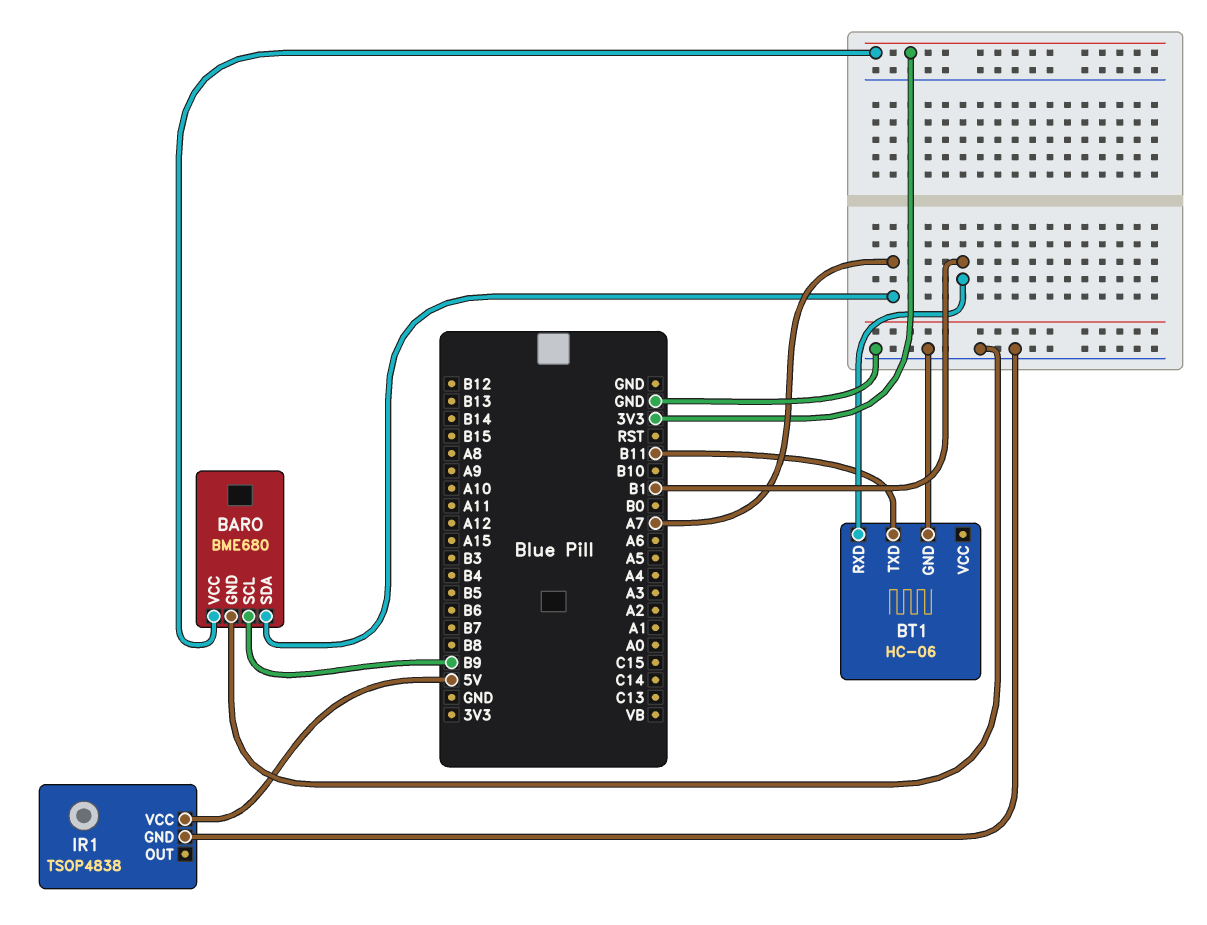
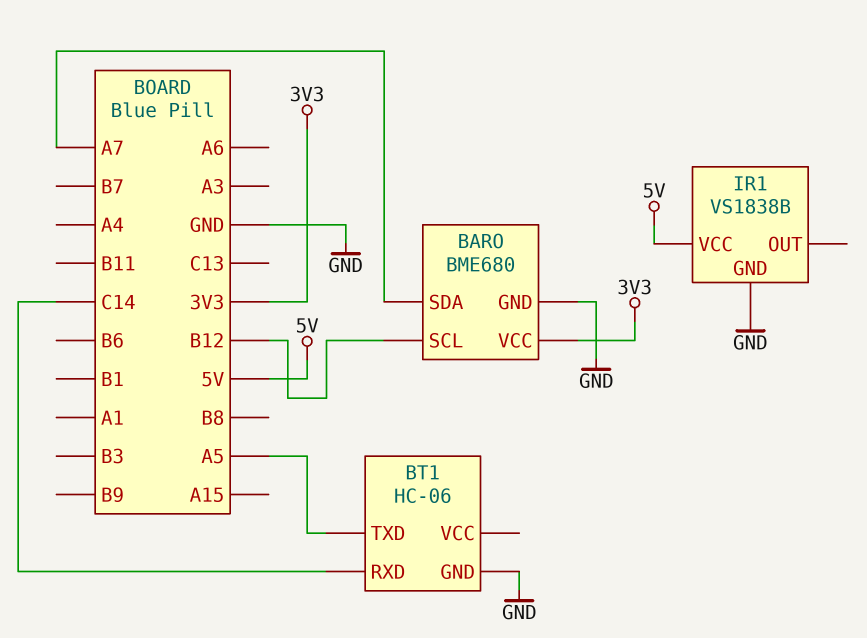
BARO pin SCL: B9 -> B12
BT1 pin RXD: B1 -> C14
BT1 pin TXD: B11 -> A5
IR1: TSOP4838 -> VS1838B

